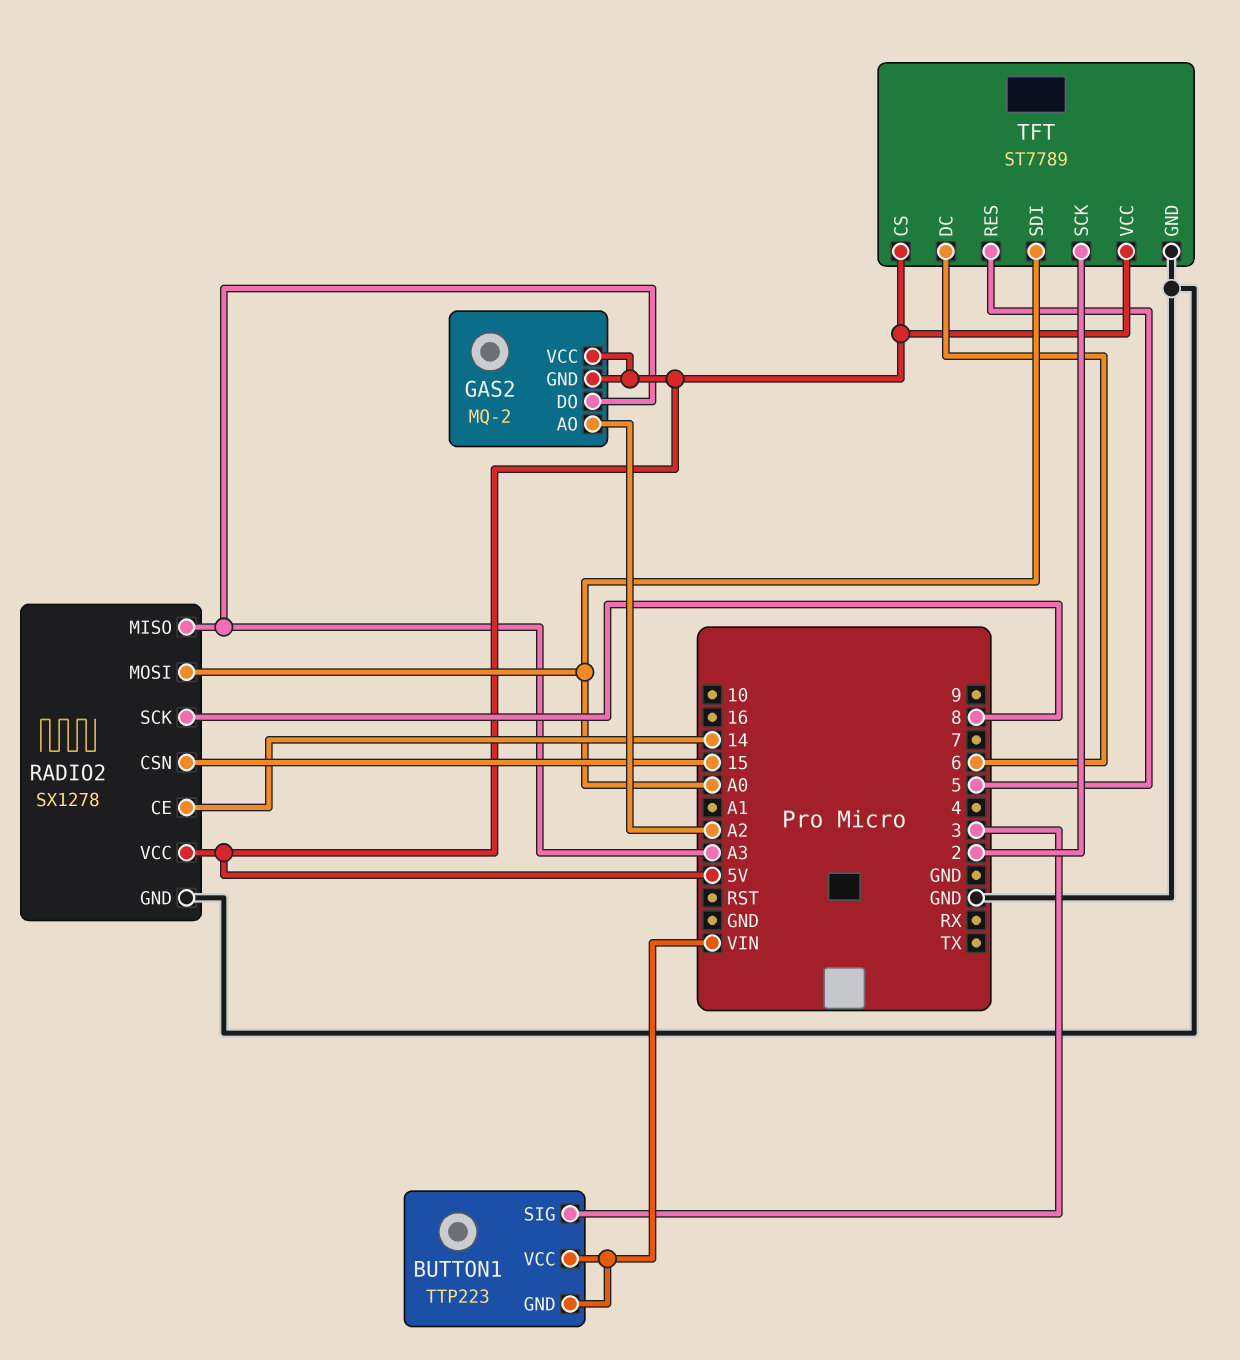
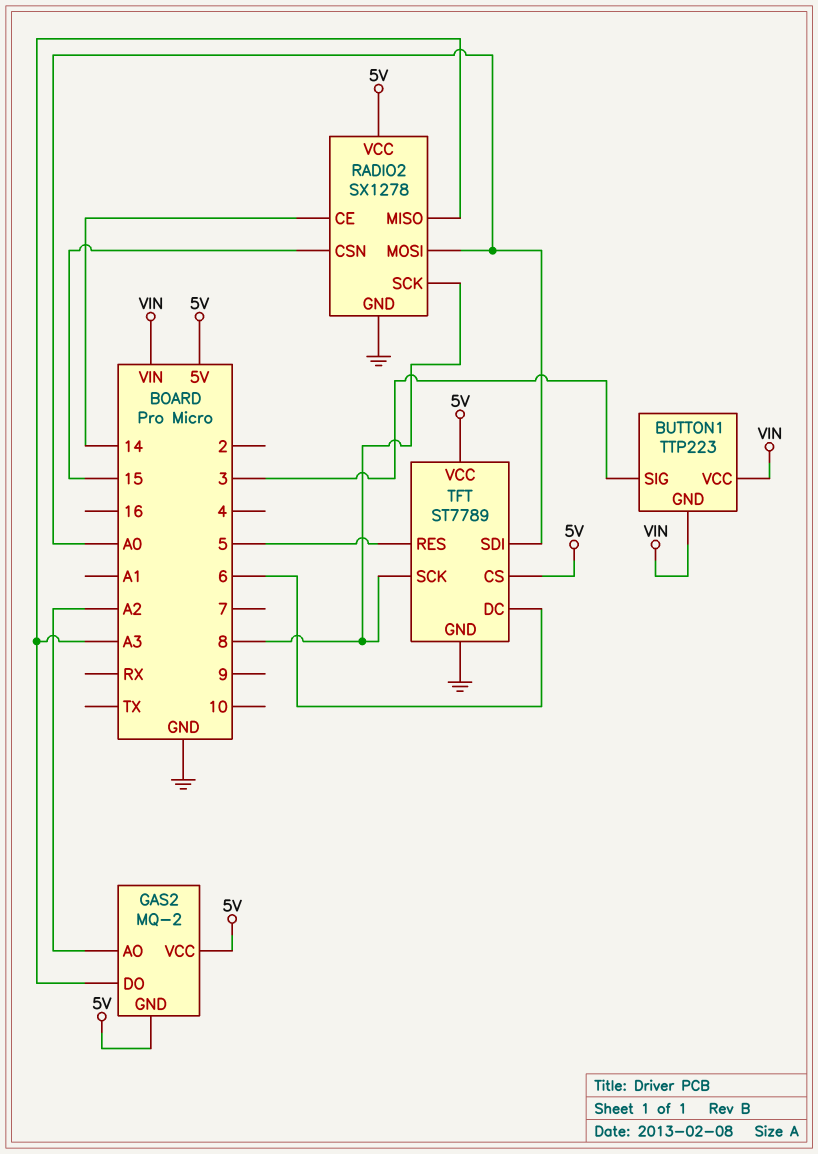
TFT pin SCK: 2 -> 8

